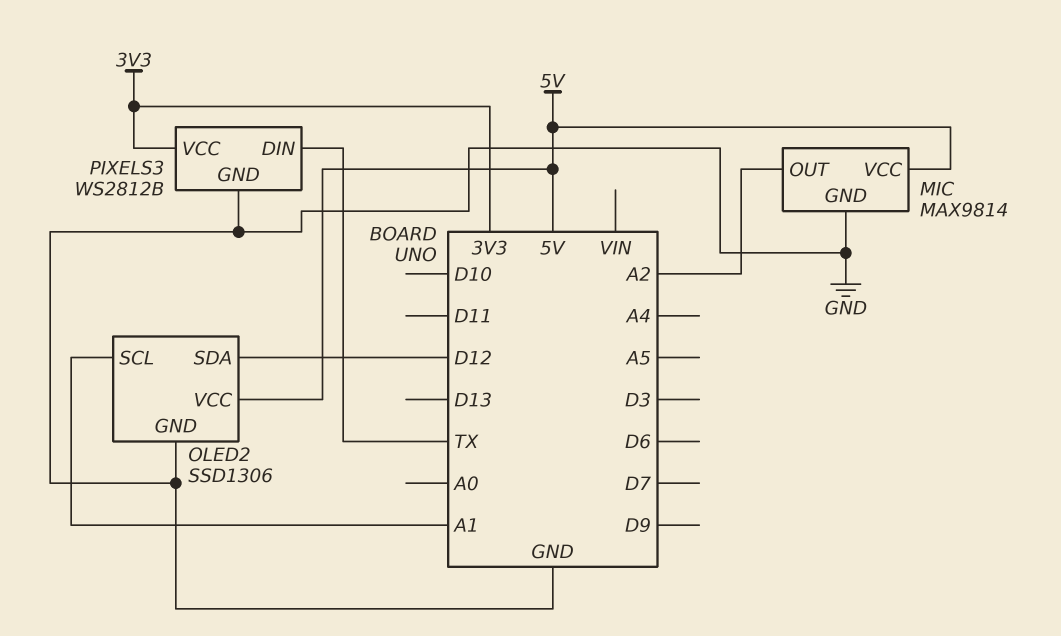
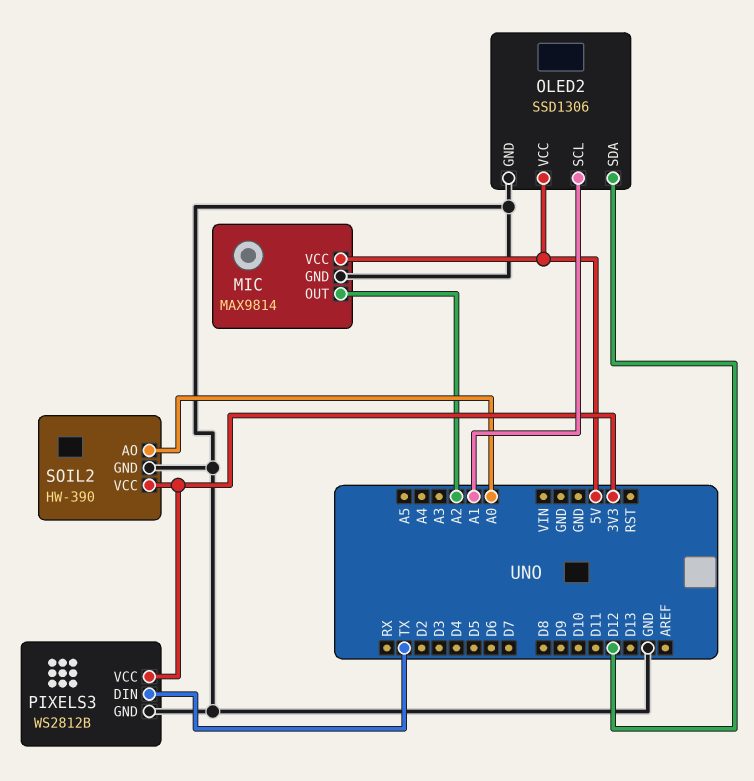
SOIL2: none -> HW-390
SOIL2 pin AO: none -> A0
SOIL2 pin GND: none -> GND
SOIL2 pin VCC: none -> 3V3

